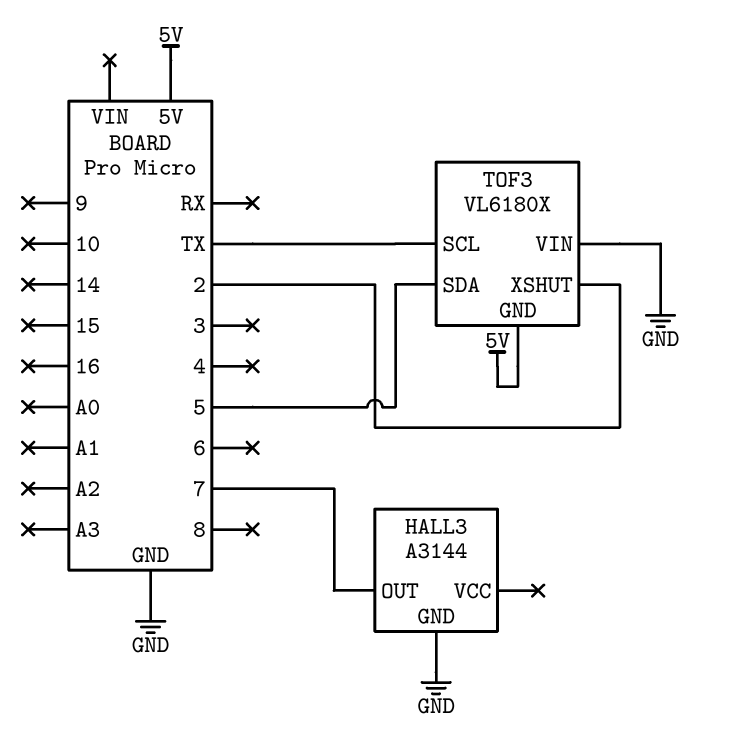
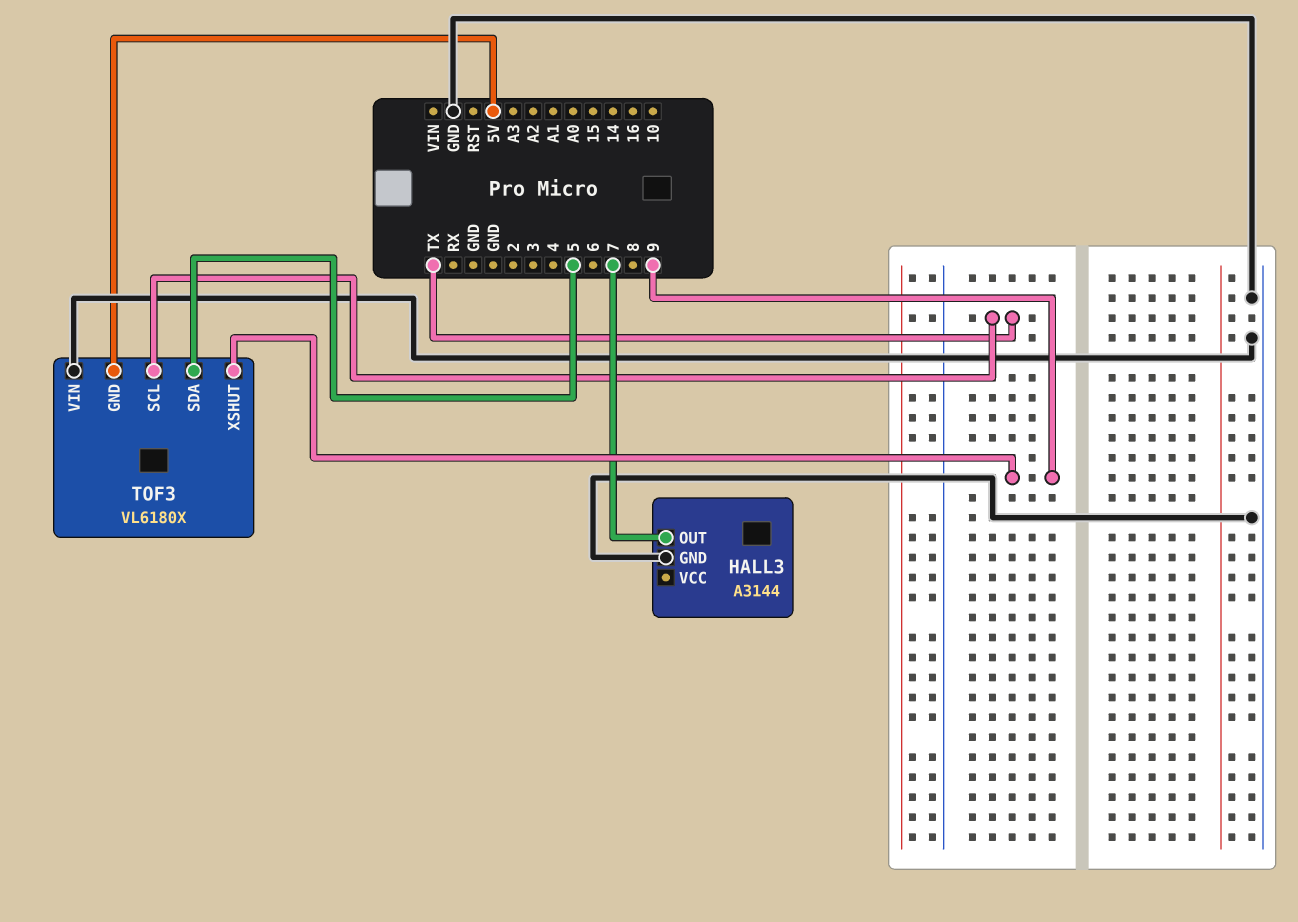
TOF3 pin XSHUT: 2 -> 9

